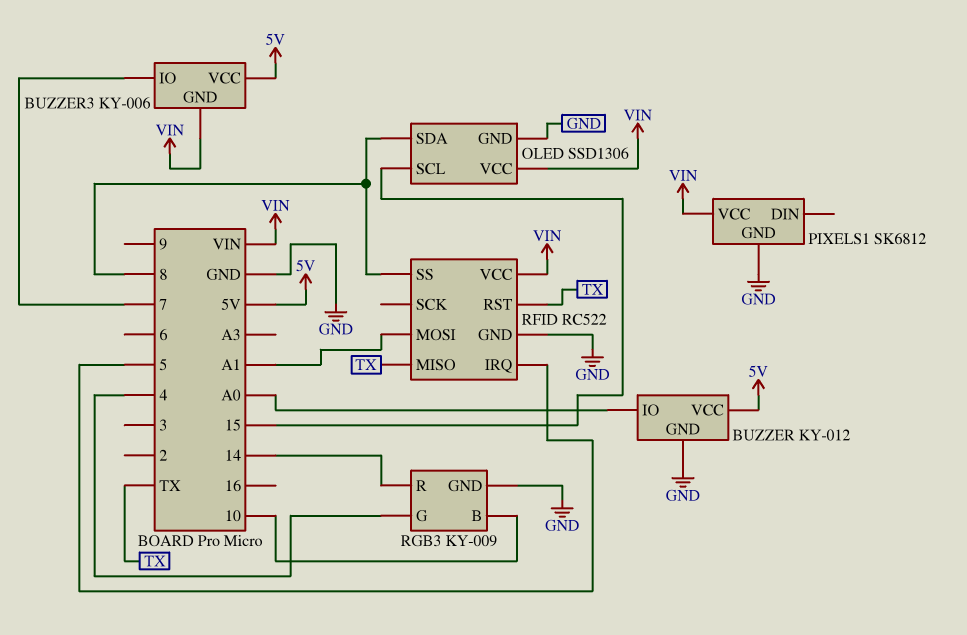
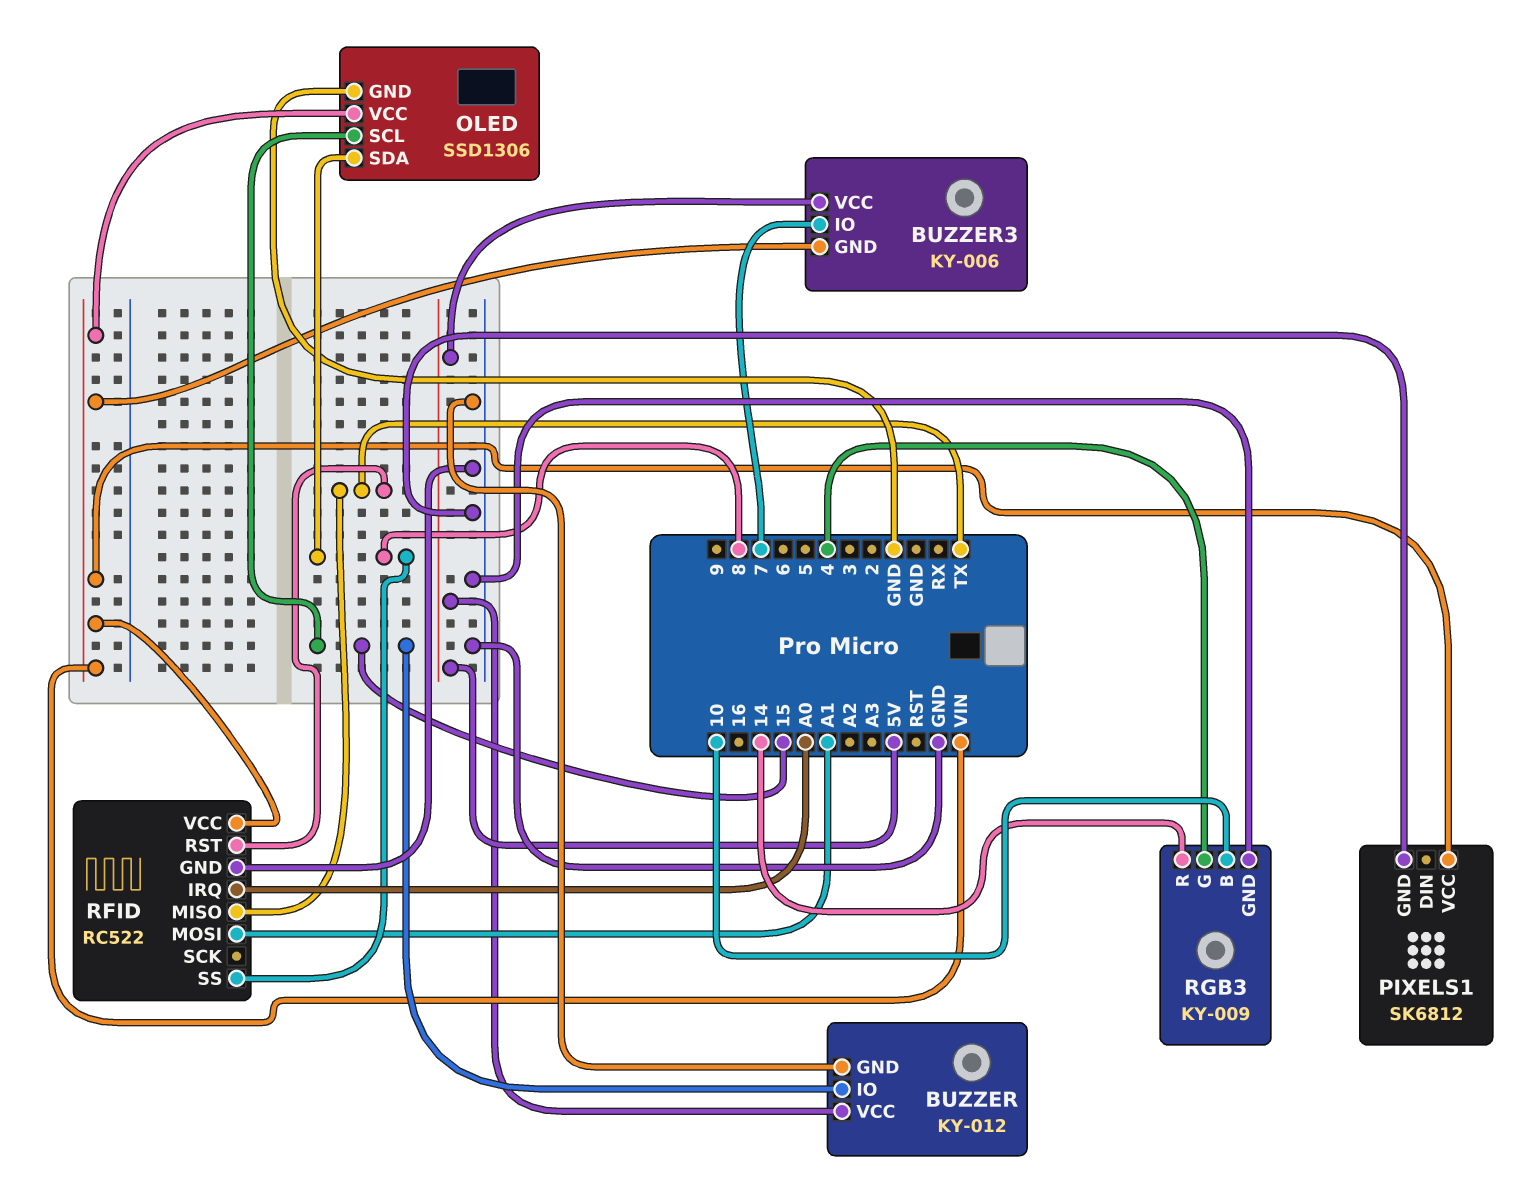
BUZZER pin IO: A0 -> 15
RFID pin IRQ: 5 -> A0

